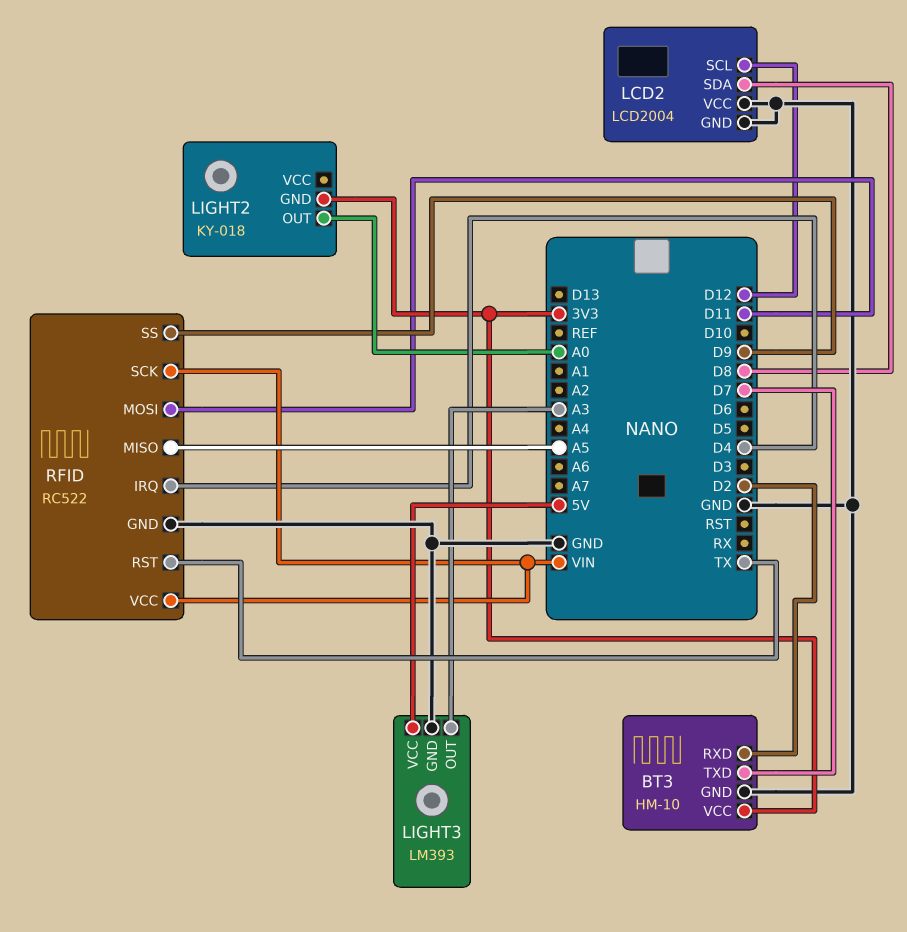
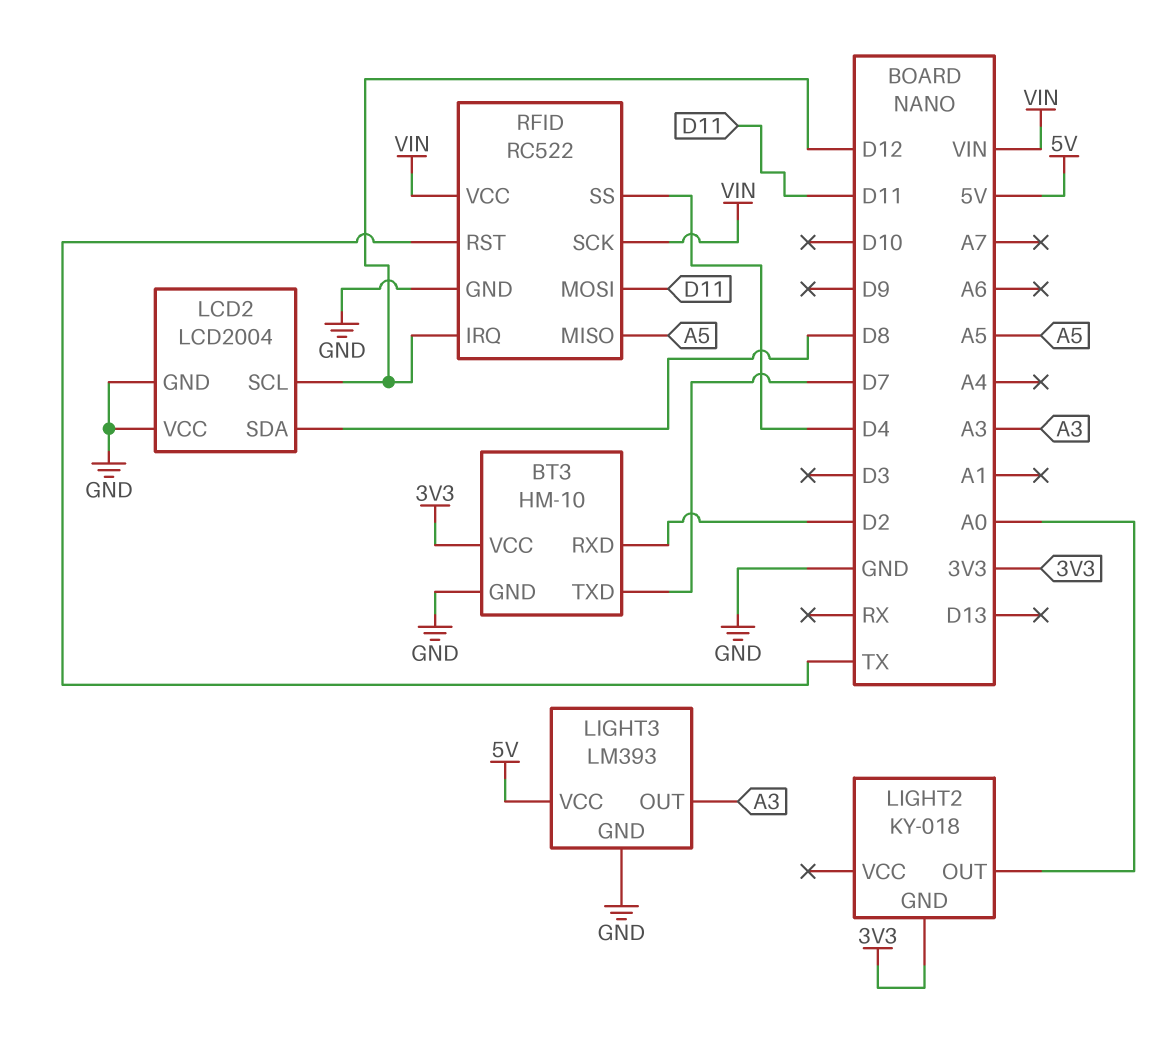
RFID pin IRQ: D4 -> D12
RFID pin SS: D9 -> D4

